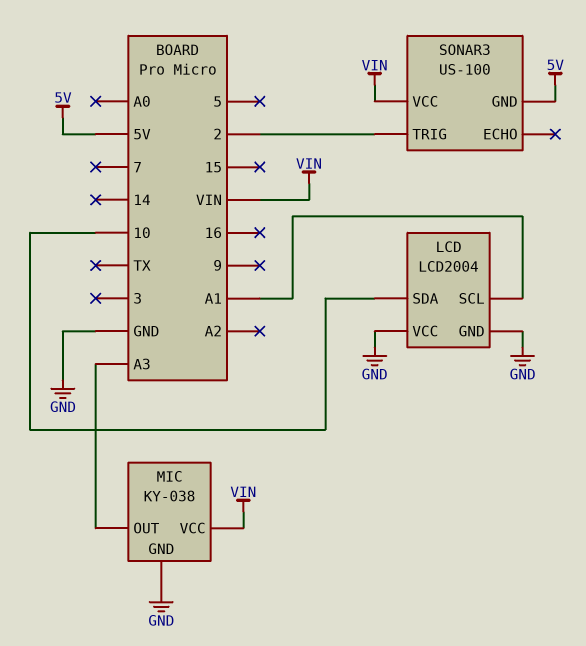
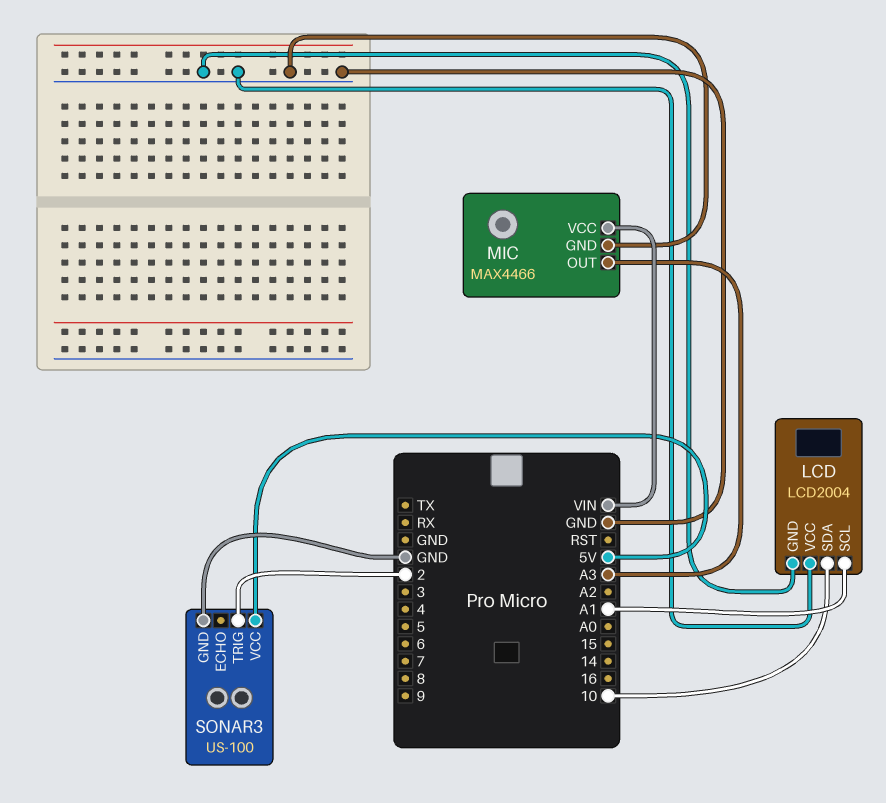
MIC: KY-038 -> MAX4466
SONAR3 pin GND: 5V -> GND
SONAR3 pin VCC: VIN -> 5V

